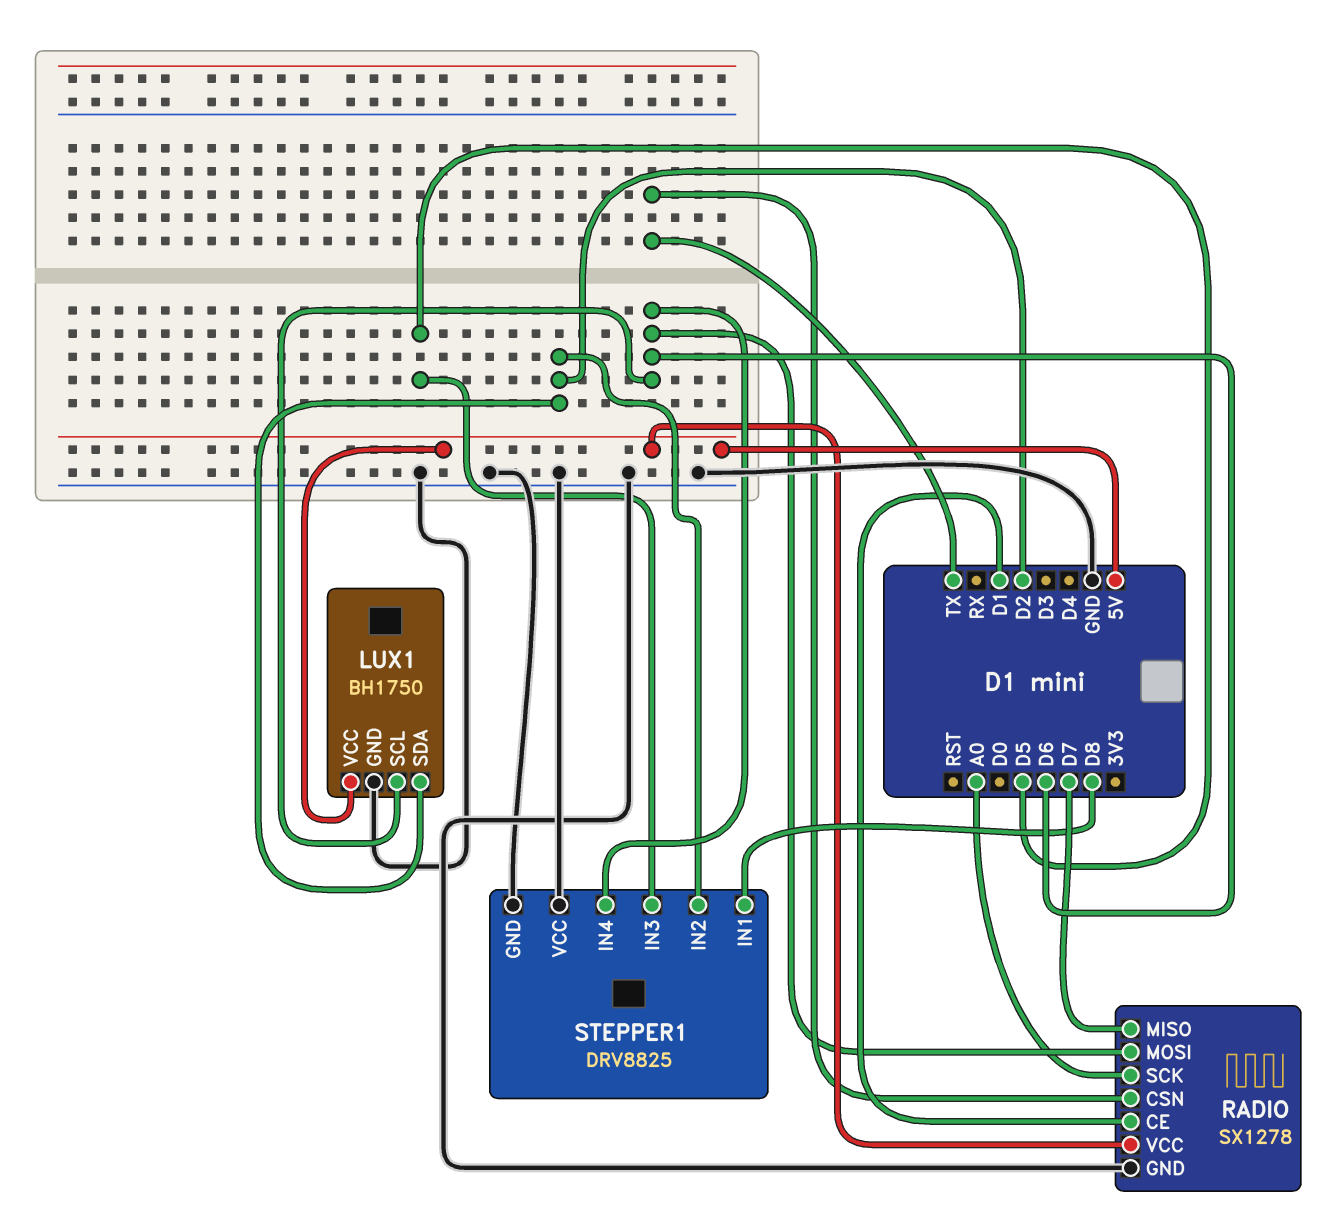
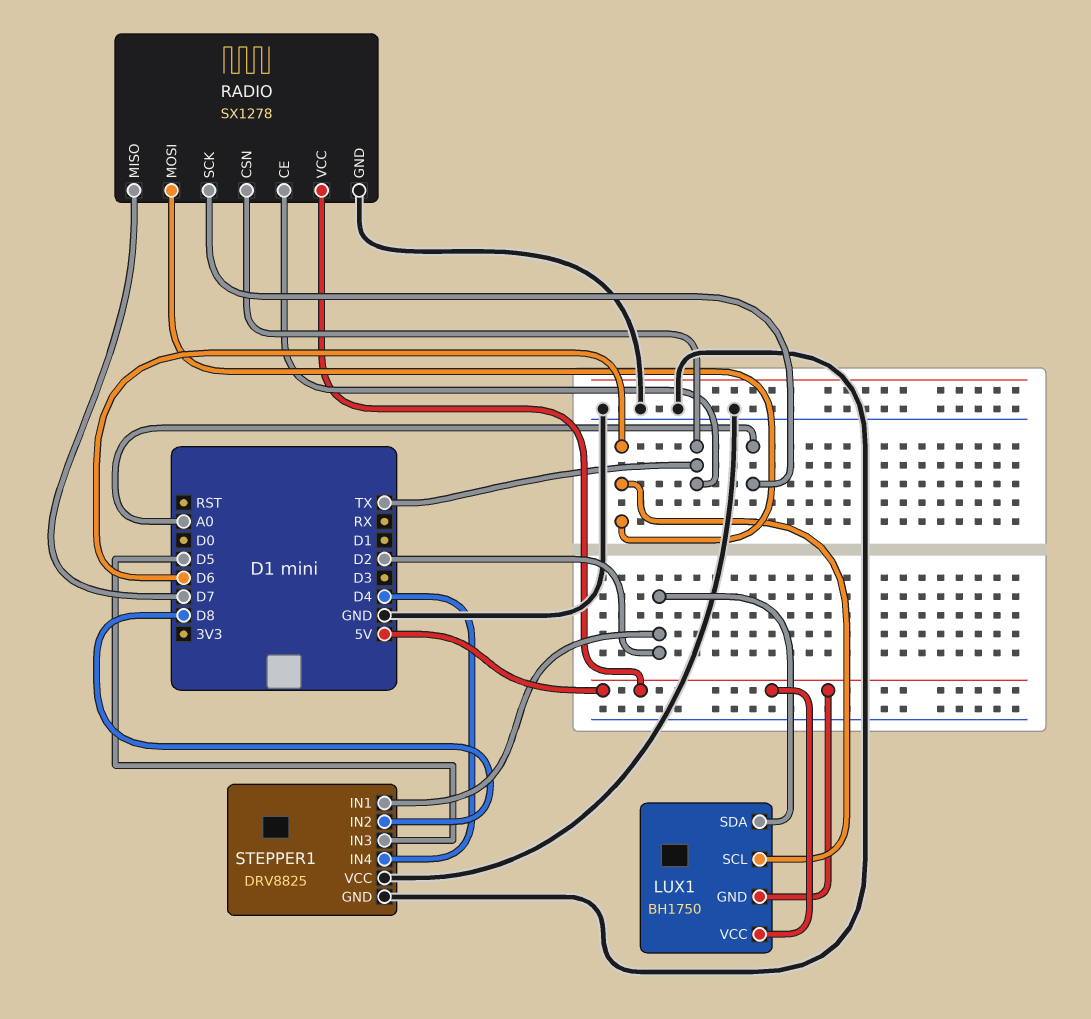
LUX1 pin GND: GND -> 5V
RADIO pin CE: D1 -> TX
STEPPER1 pin IN1: D8 -> D2
STEPPER1 pin IN2: D2 -> D8
STEPPER1 pin IN4: D6 -> D4

